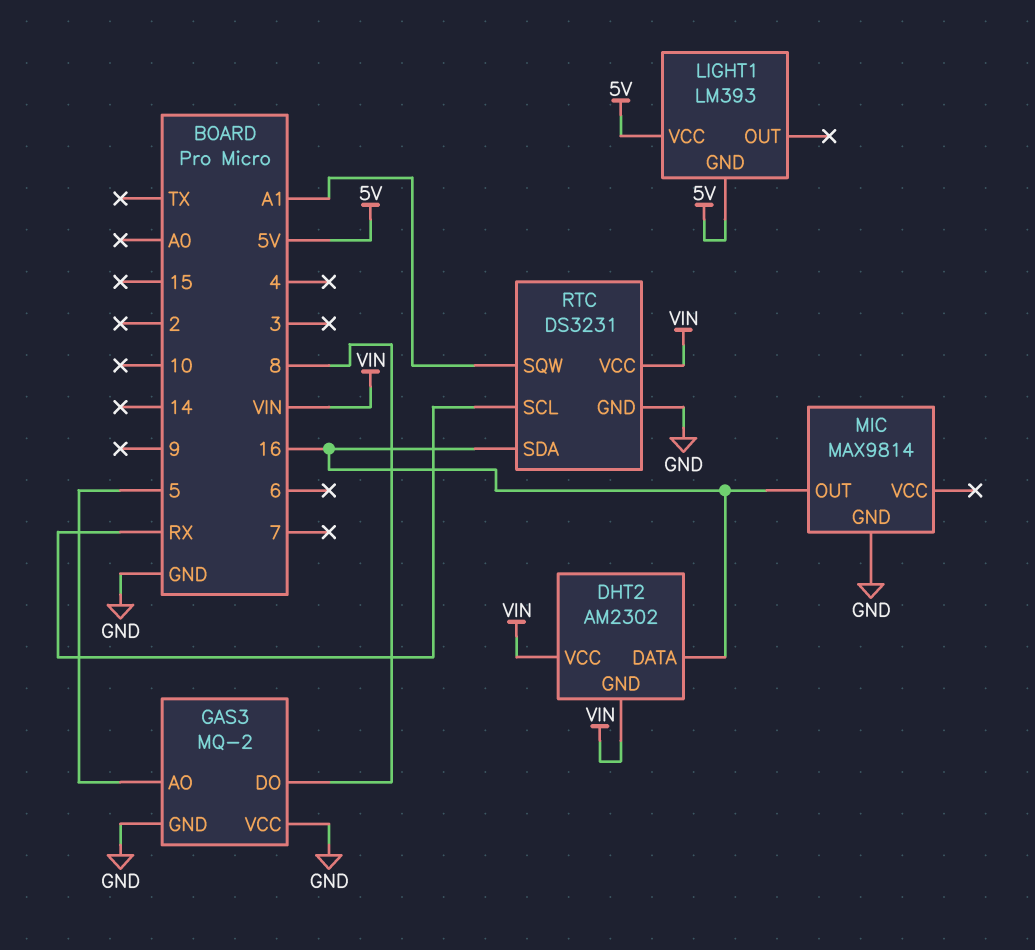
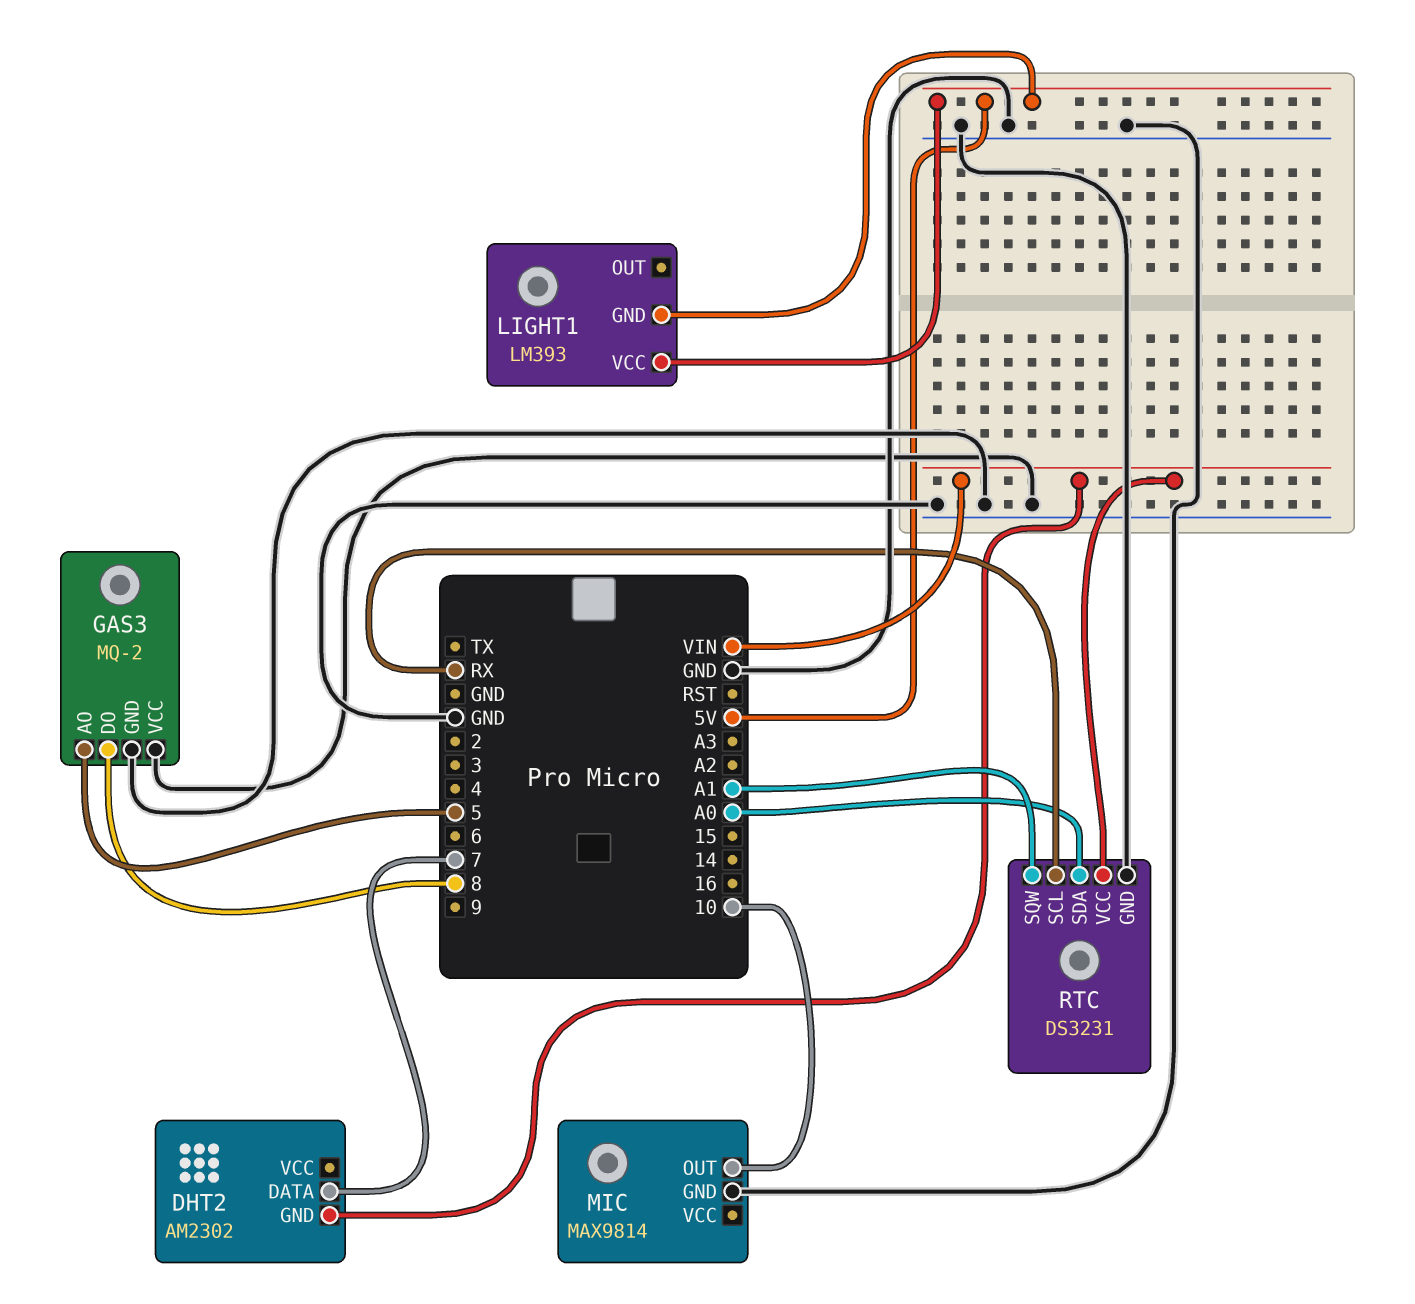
DHT2 pin DATA: 16 -> 7
DHT2 pin VCC: VIN -> none
MIC pin OUT: 16 -> 10
RTC pin SDA: 16 -> A0

